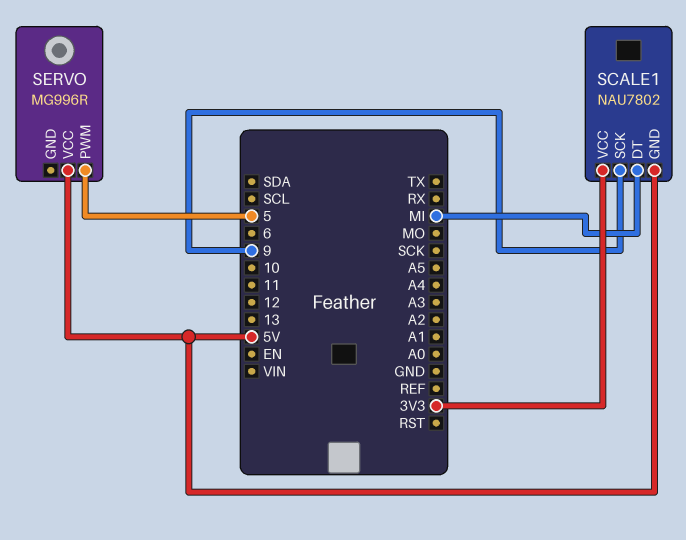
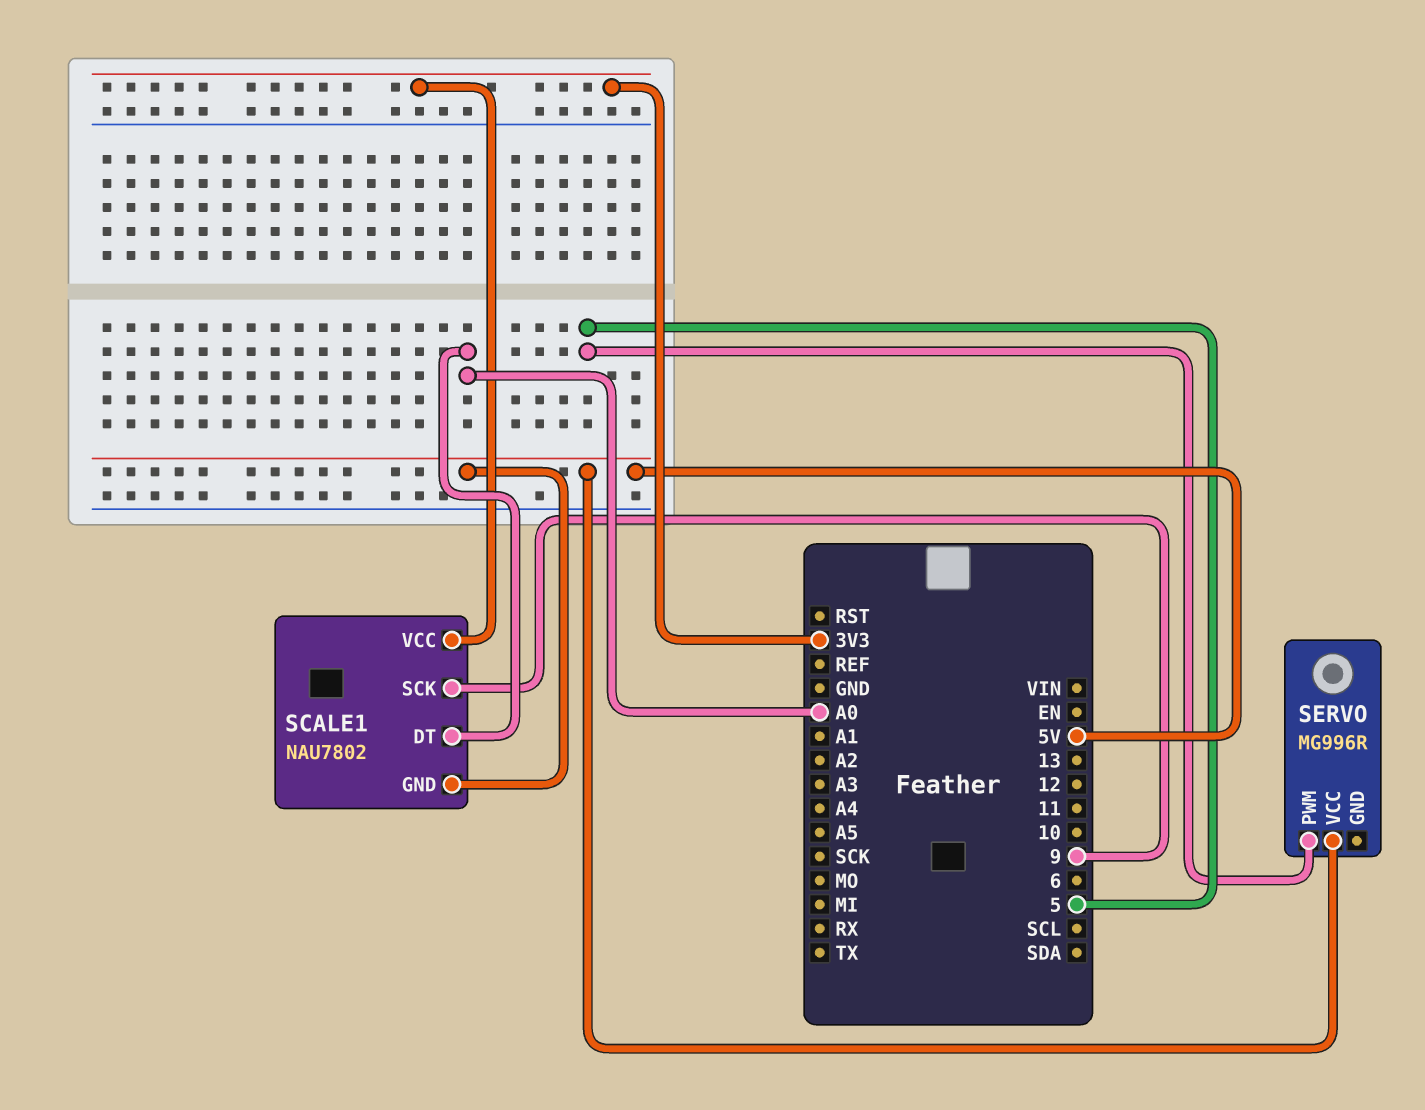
SCALE1 pin DT: MI -> A0

